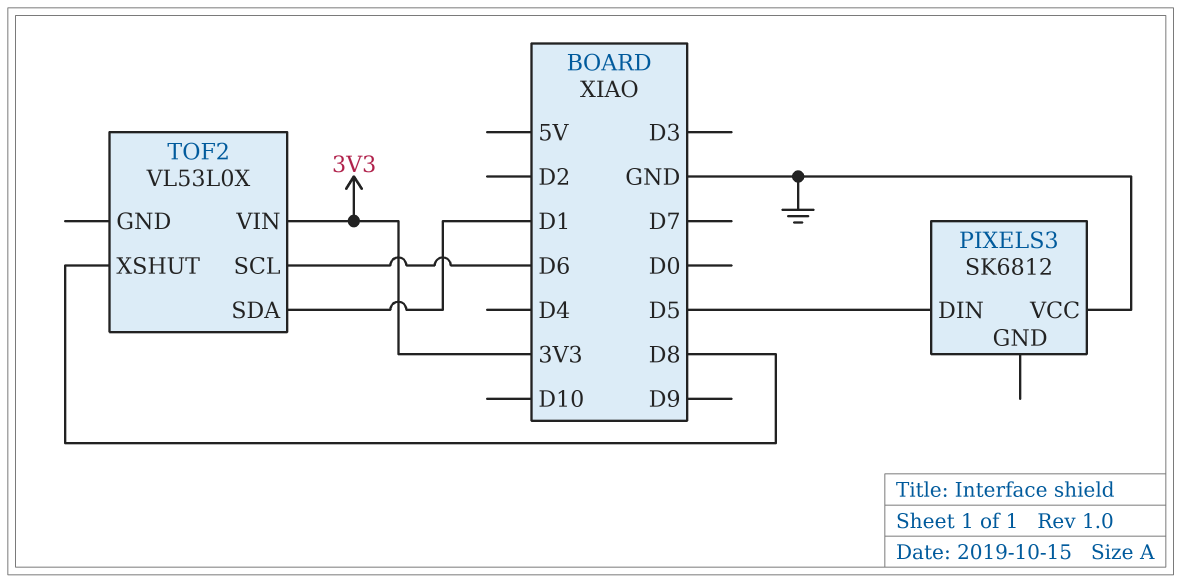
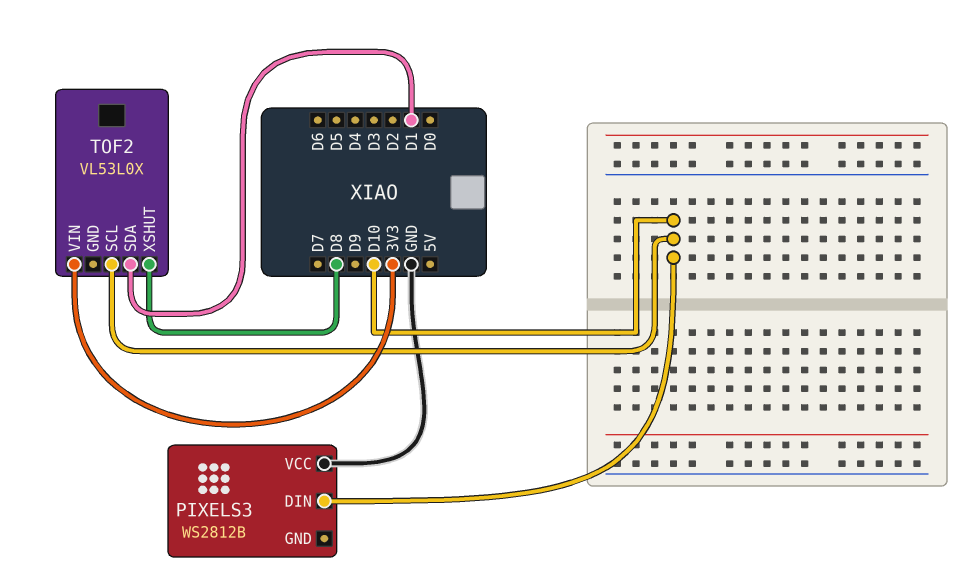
PIXELS3: SK6812 -> WS2812B
PIXELS3 pin DIN: D5 -> D10
TOF2 pin SCL: D6 -> D10

